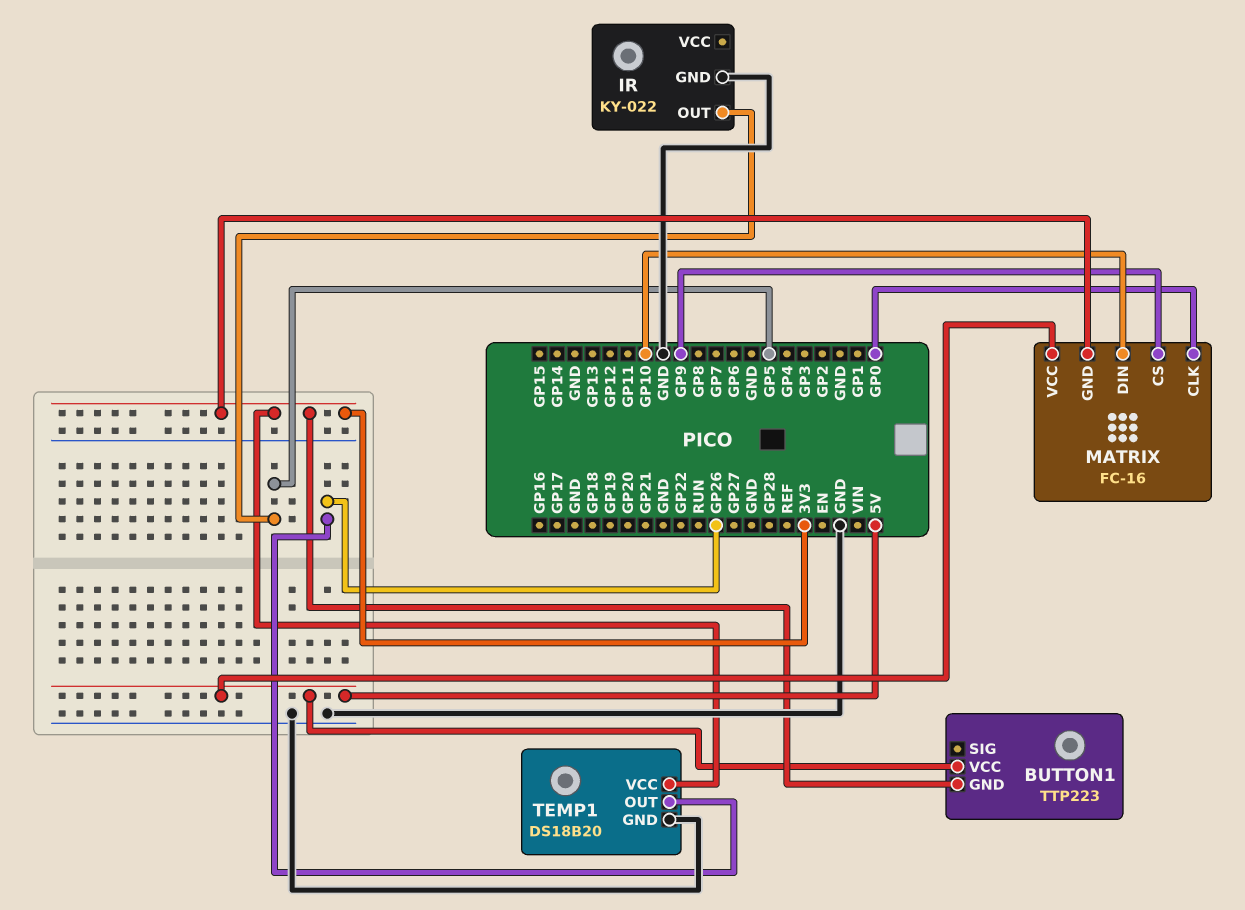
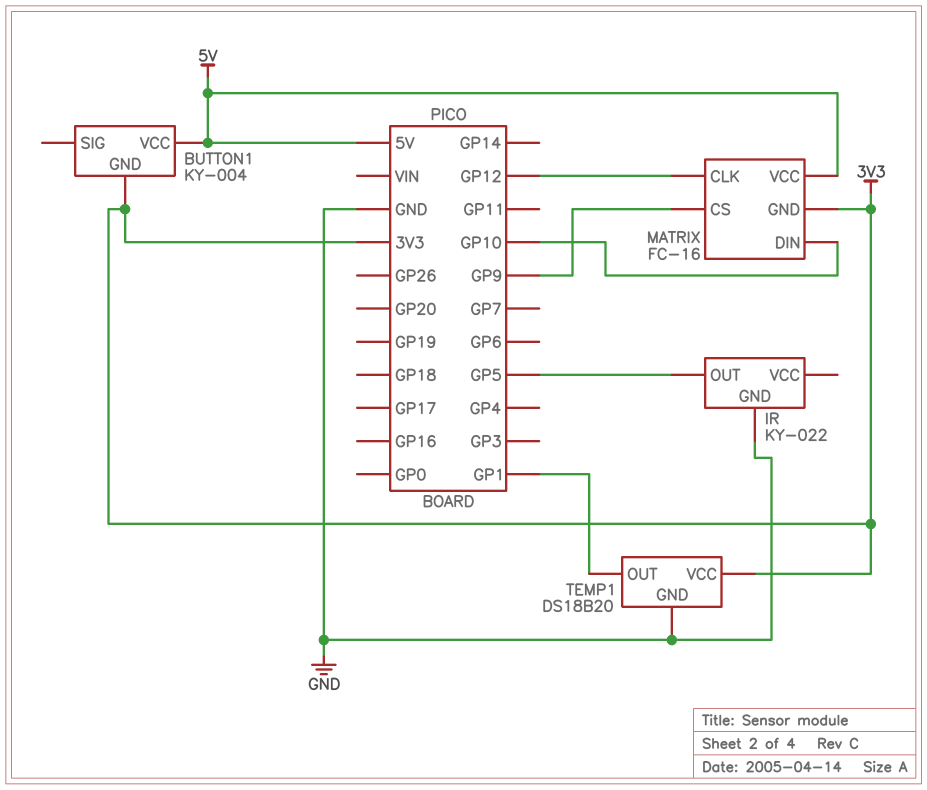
BUTTON1: TTP223 -> KY-004
MATRIX pin CLK: GP0 -> GP12
TEMP1 pin OUT: GP26 -> GP1

